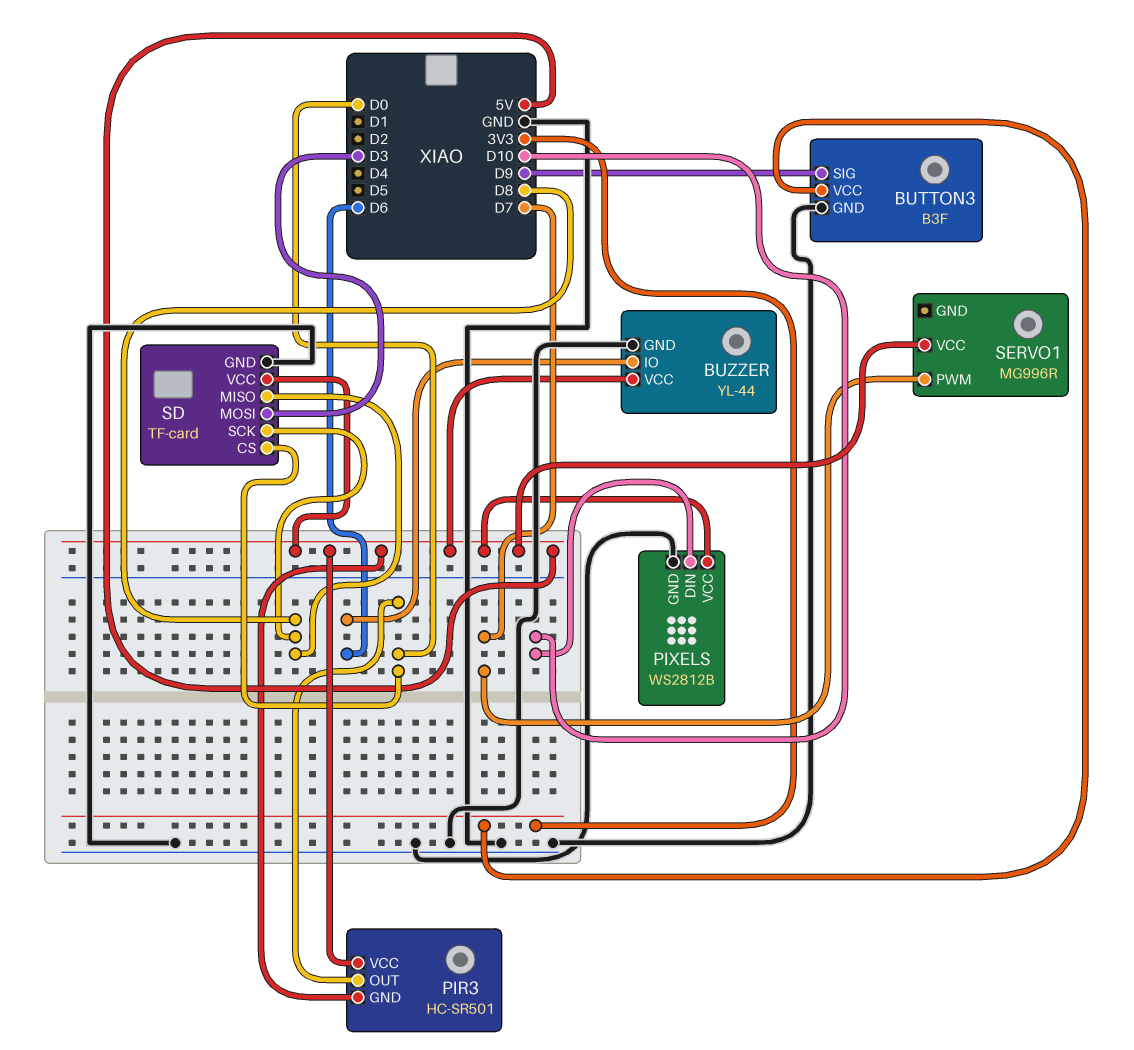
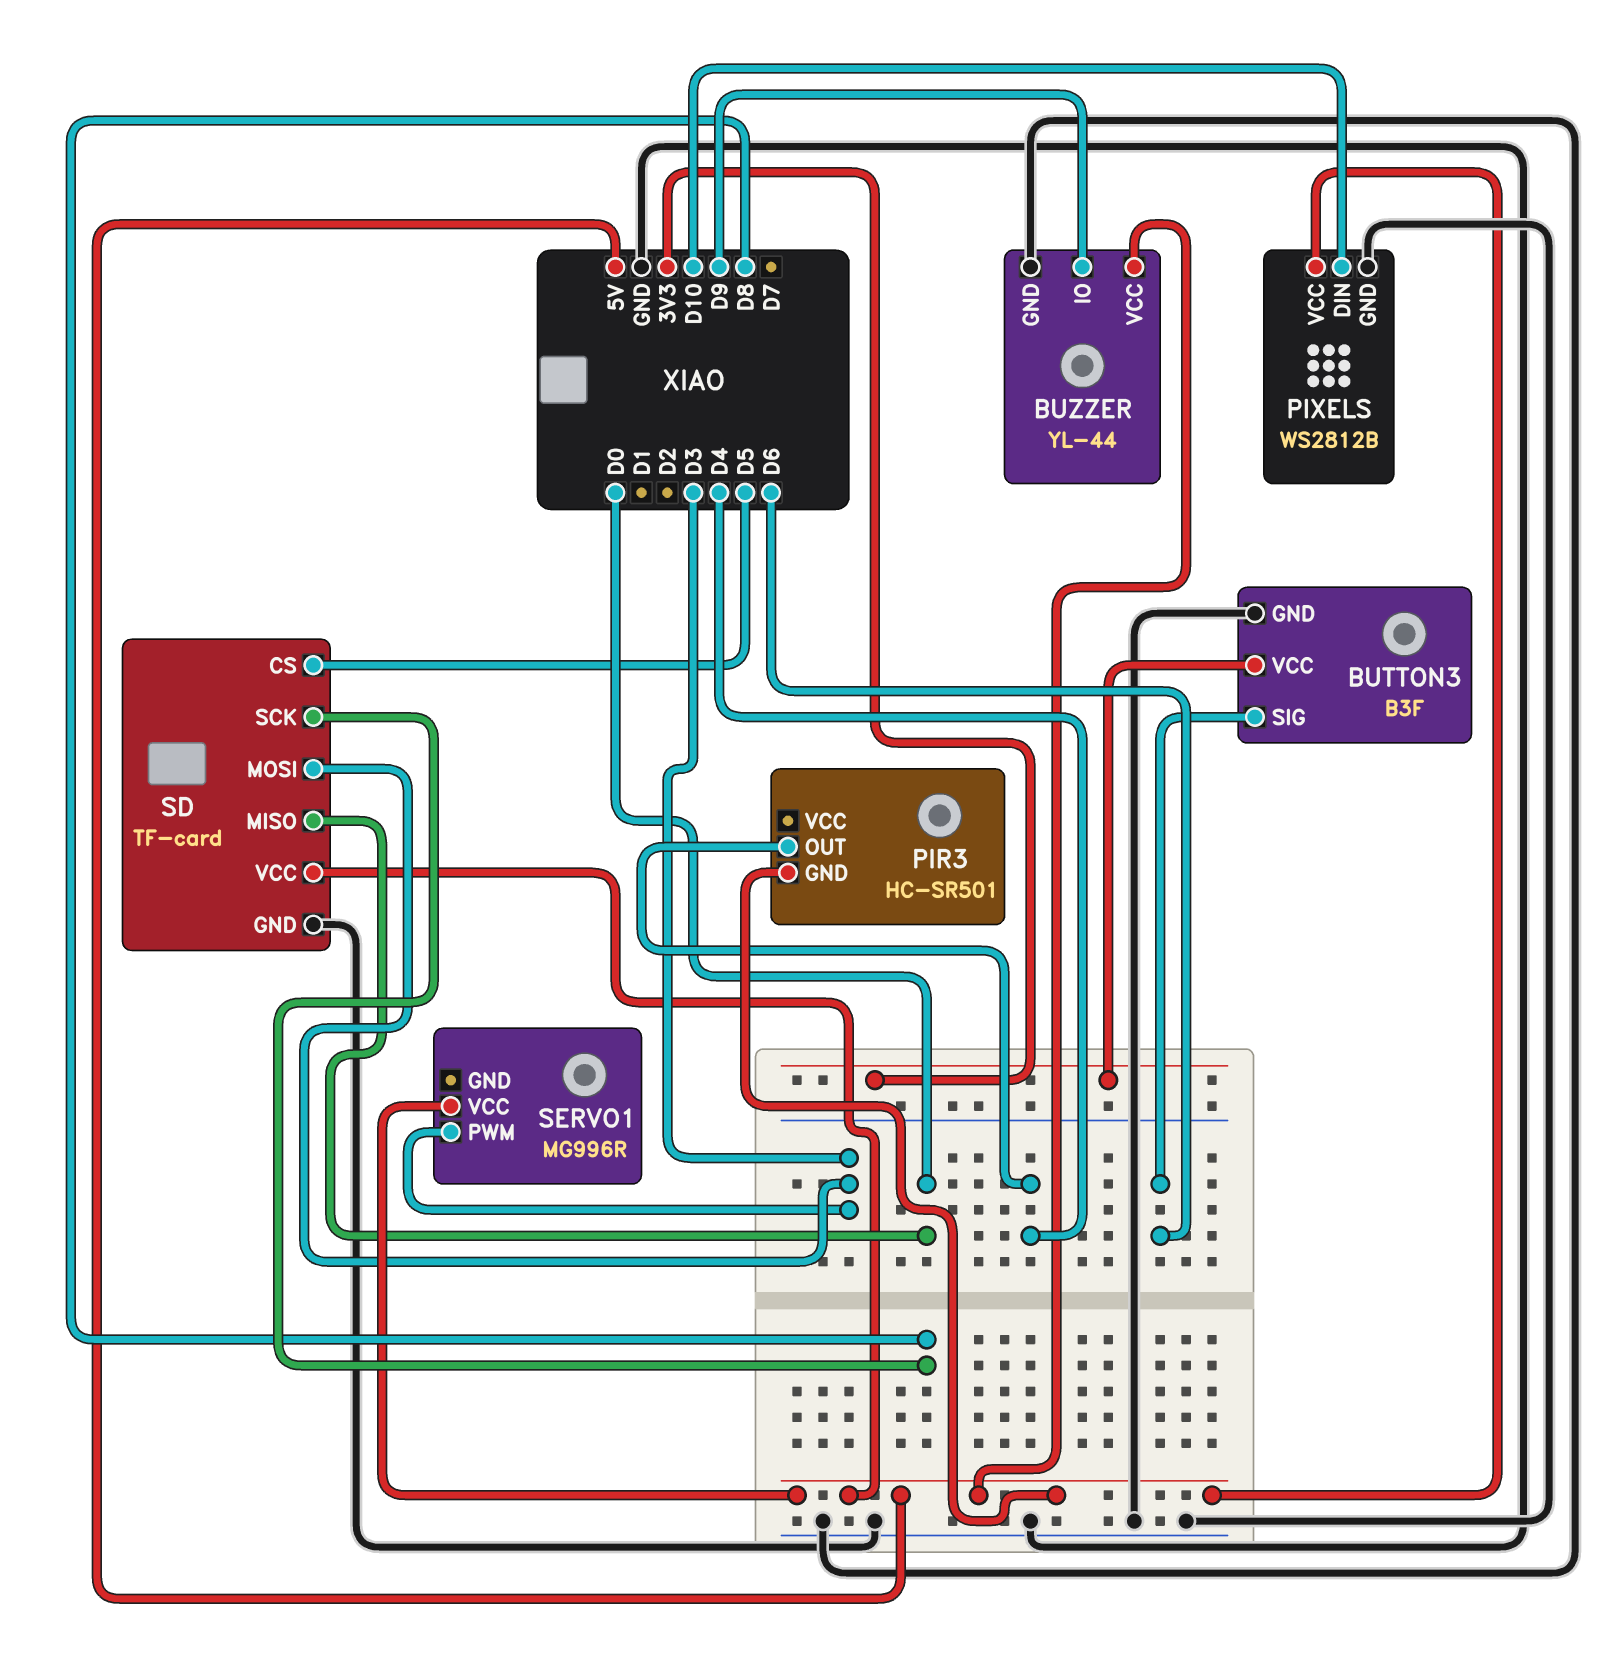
BUTTON3 pin SIG: D9 -> D6
BUZZER pin IO: D6 -> D9
PIR3 pin OUT: D0 -> D4
PIR3 pin VCC: 5V -> none
SD pin CS: D0 -> D5
SD pin MISO: D8 -> D0
SERVO1 pin PWM: D7 -> D3

